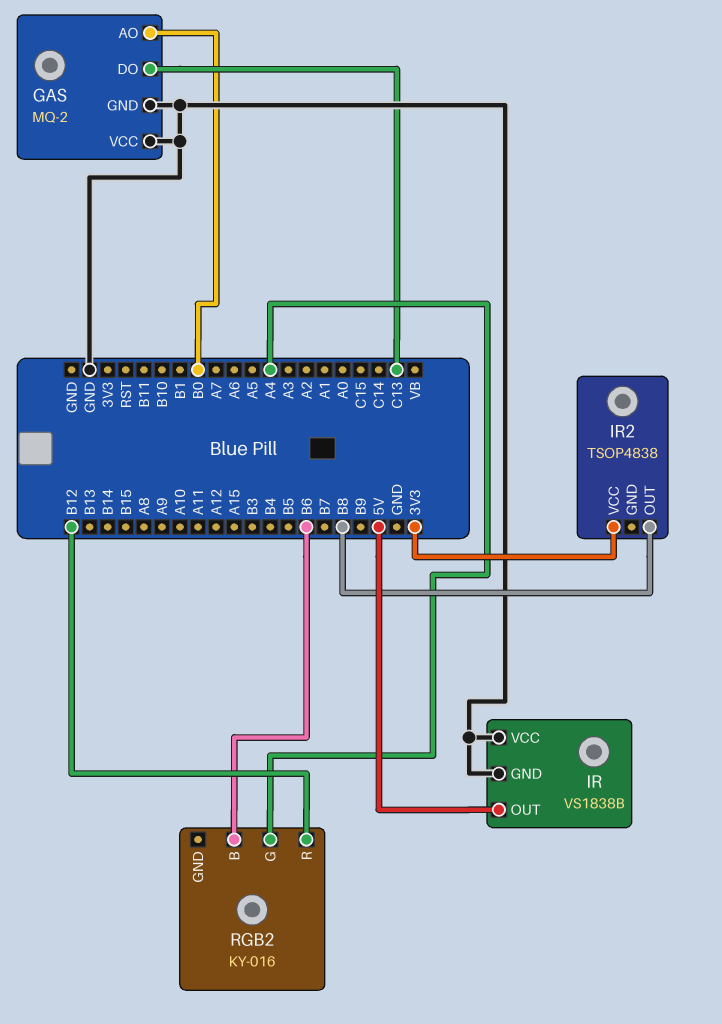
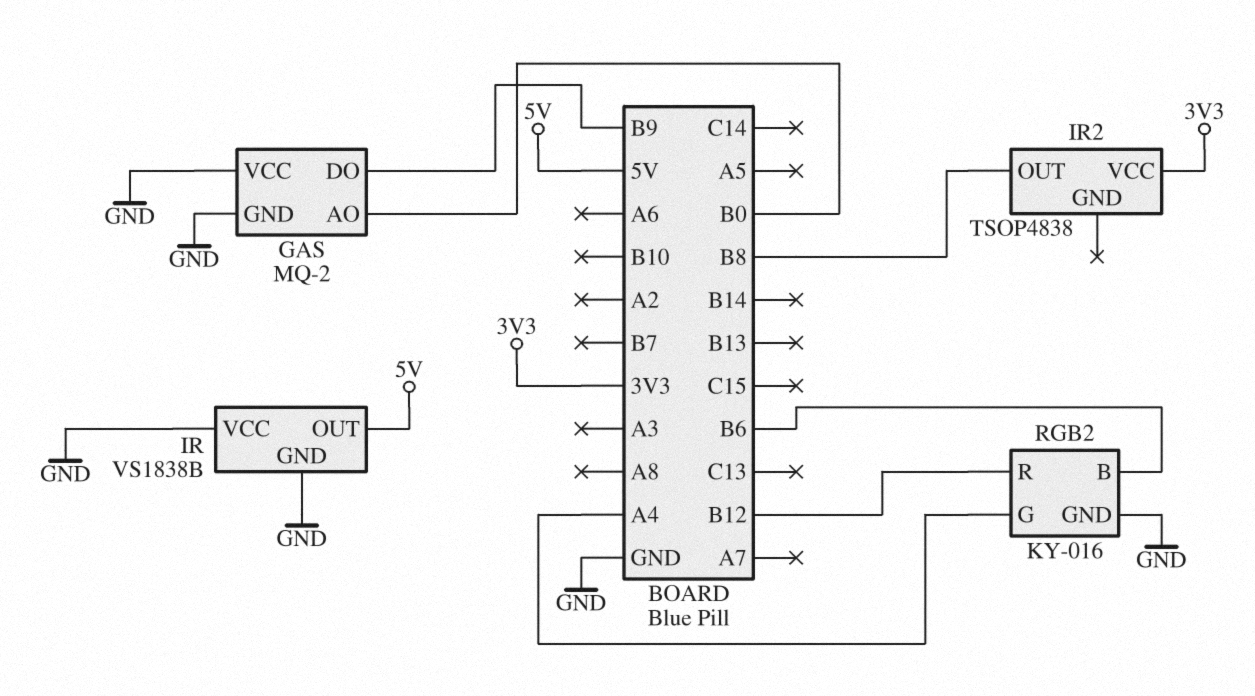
GAS pin DO: C13 -> B9
RGB2 pin GND: none -> GND

